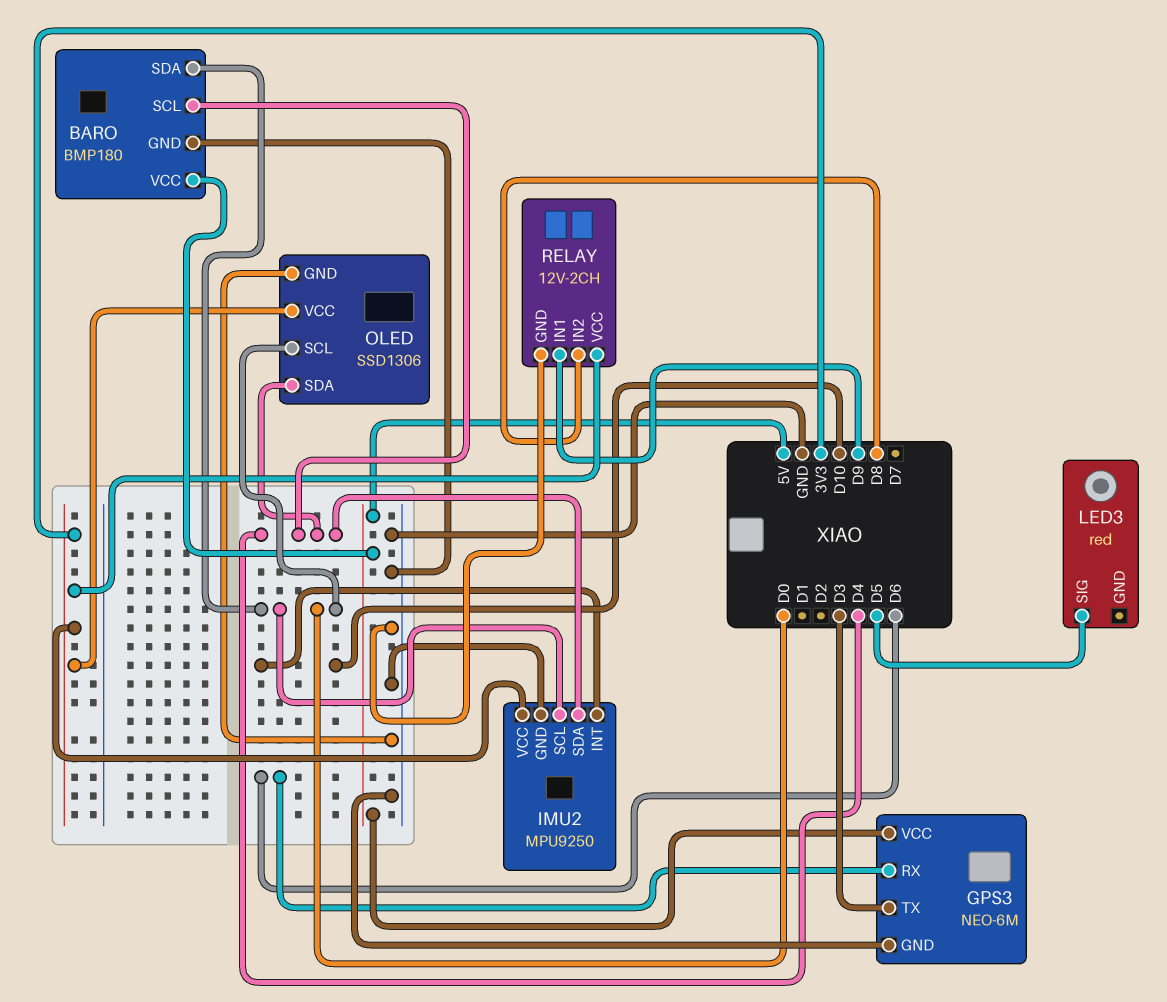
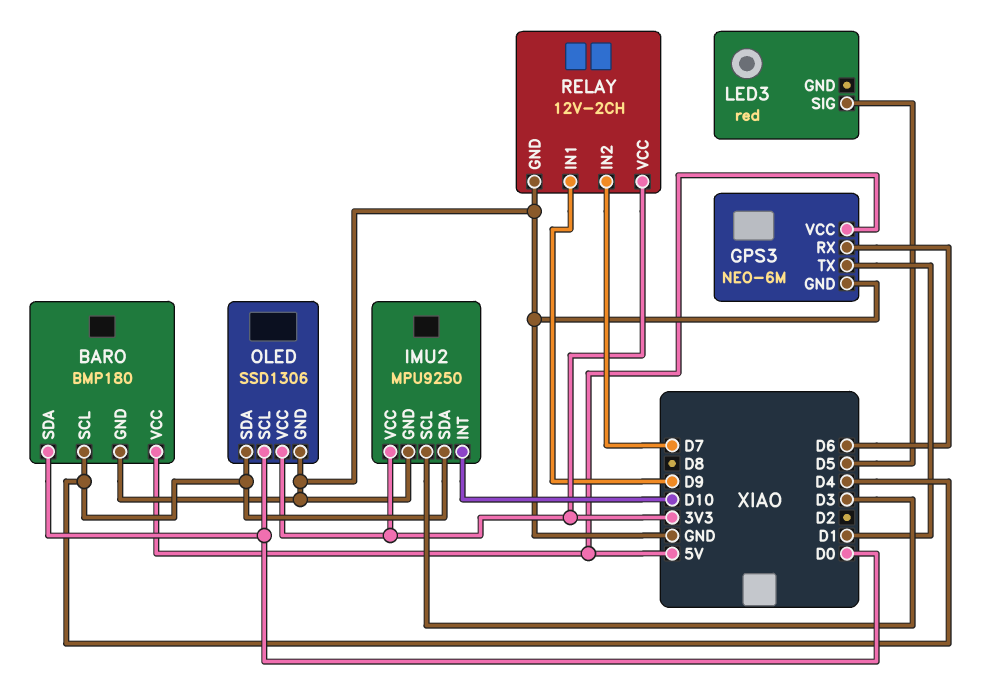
GPS3 pin TX: D3 -> D1
IMU2 pin SCL: D0 -> D3
RELAY pin IN2: D8 -> D7

